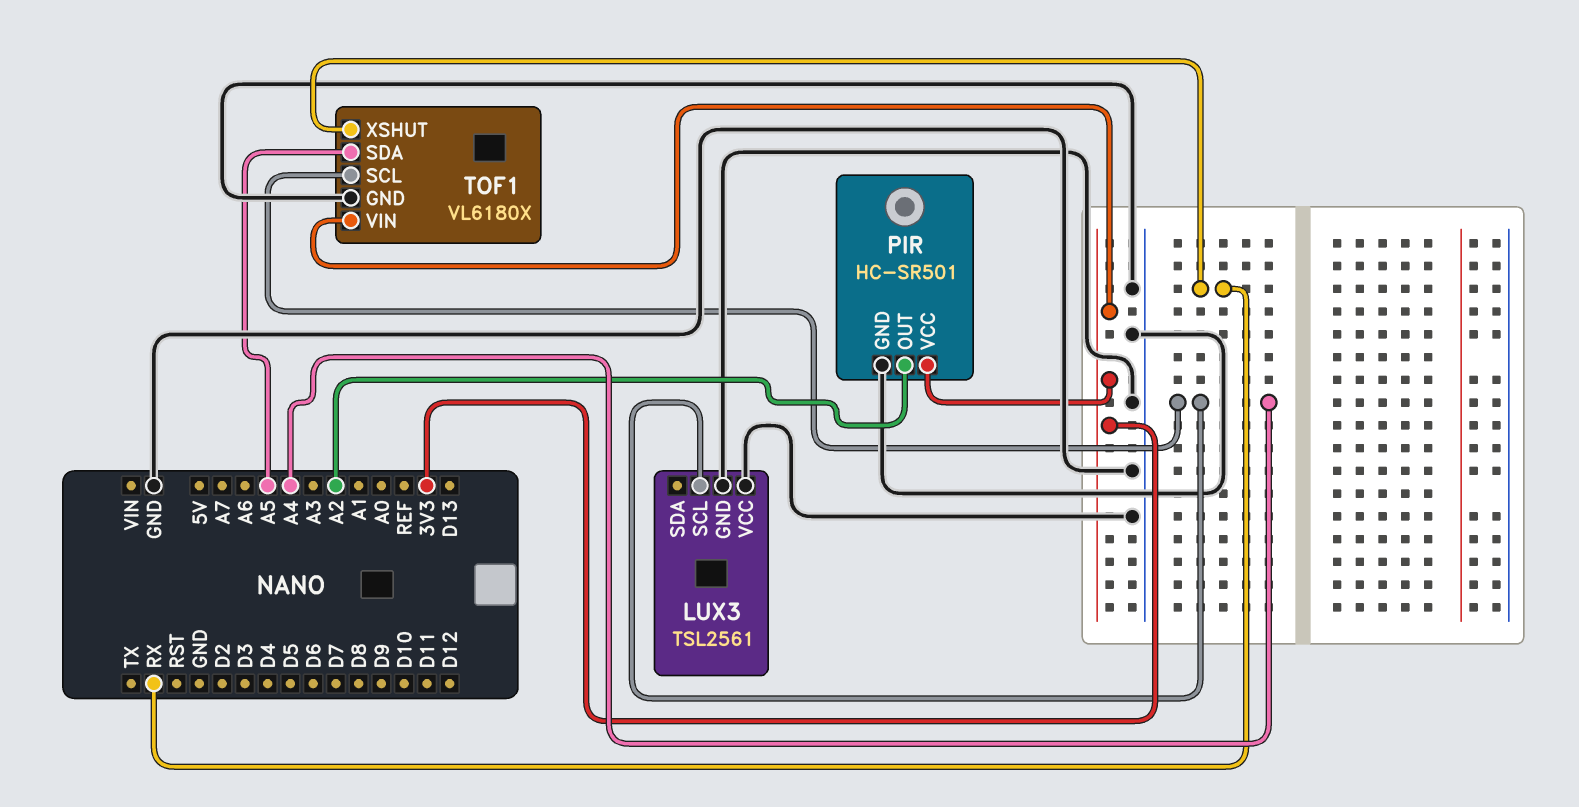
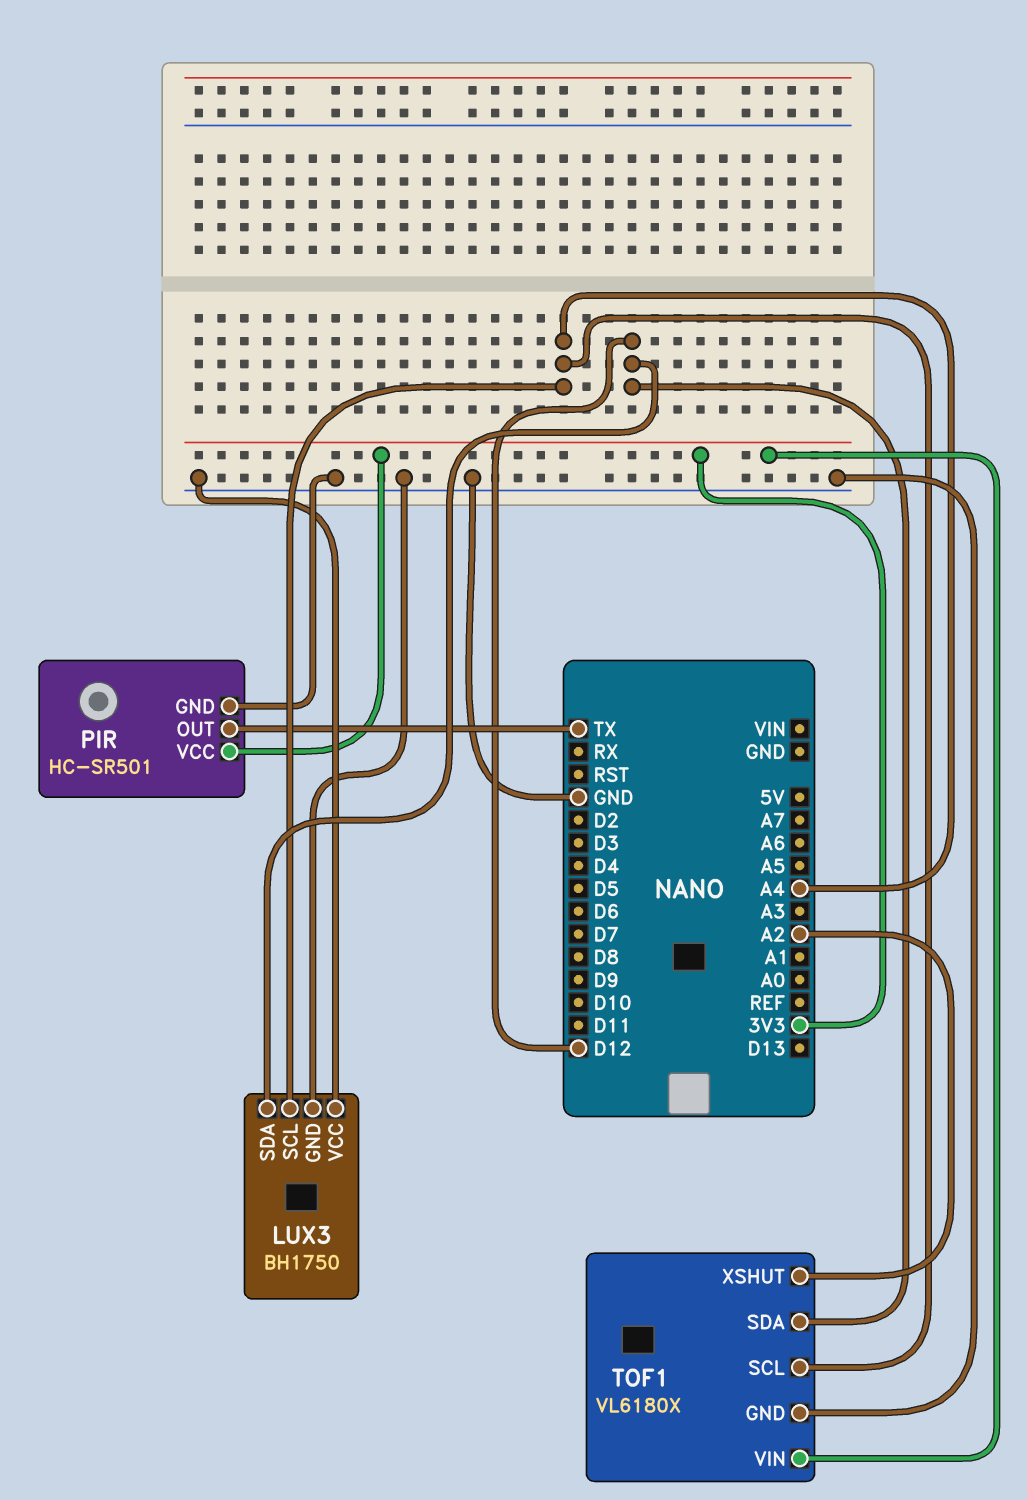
LUX3: TSL2561 -> BH1750
LUX3 pin SDA: none -> D12
PIR pin OUT: A2 -> TX
TOF1 pin SDA: A5 -> D12
TOF1 pin XSHUT: RX -> A2

